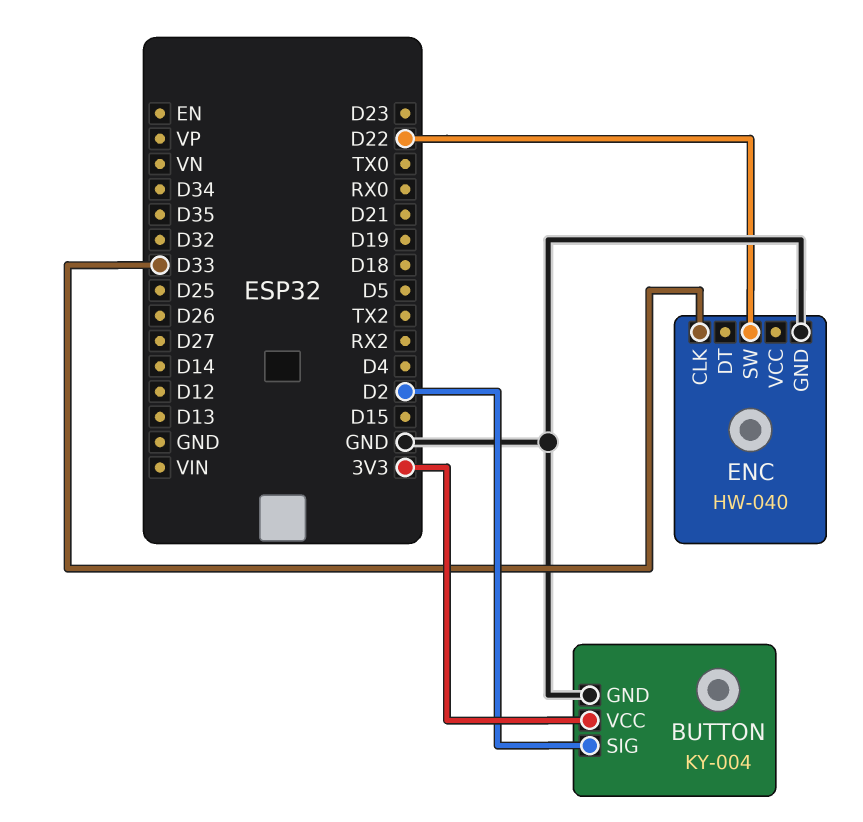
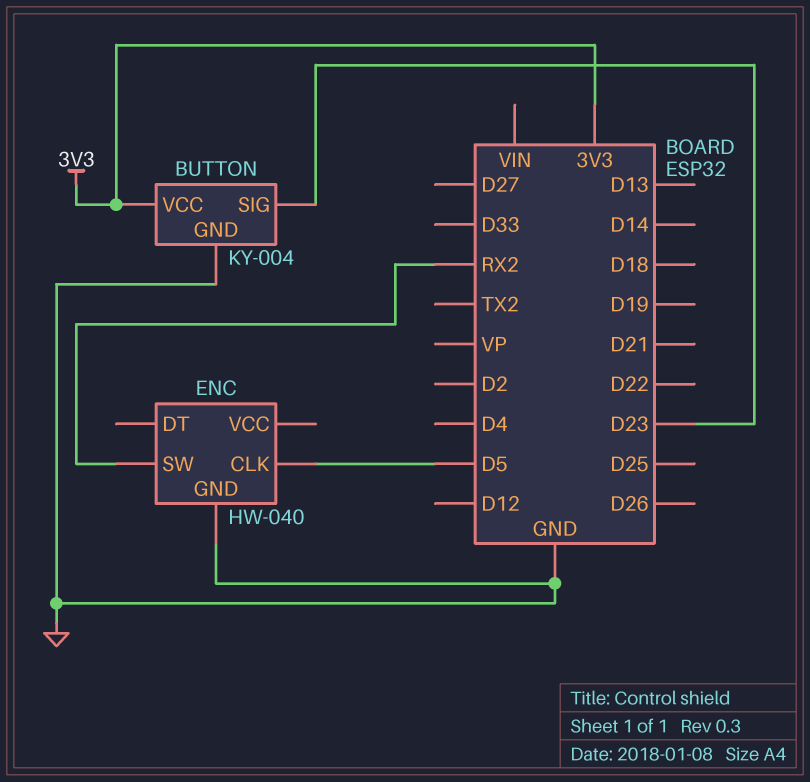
BUTTON pin SIG: D2 -> D23
ENC pin CLK: D33 -> D5
ENC pin SW: D22 -> RX2

